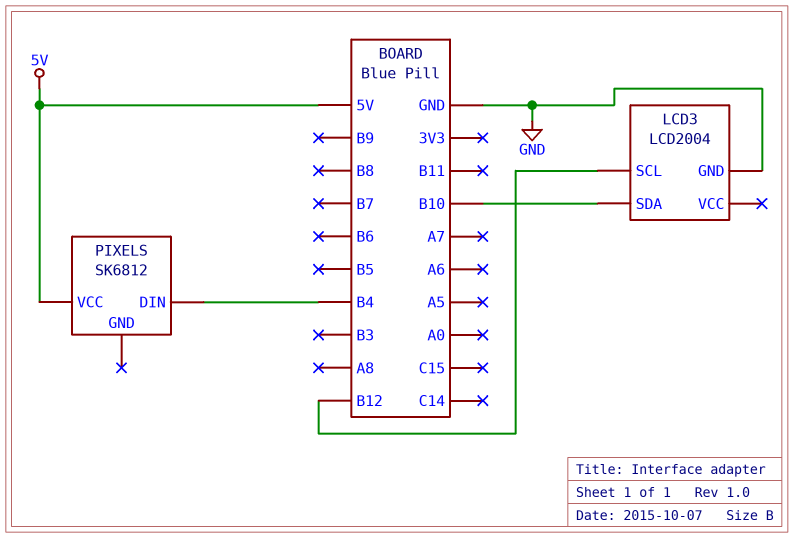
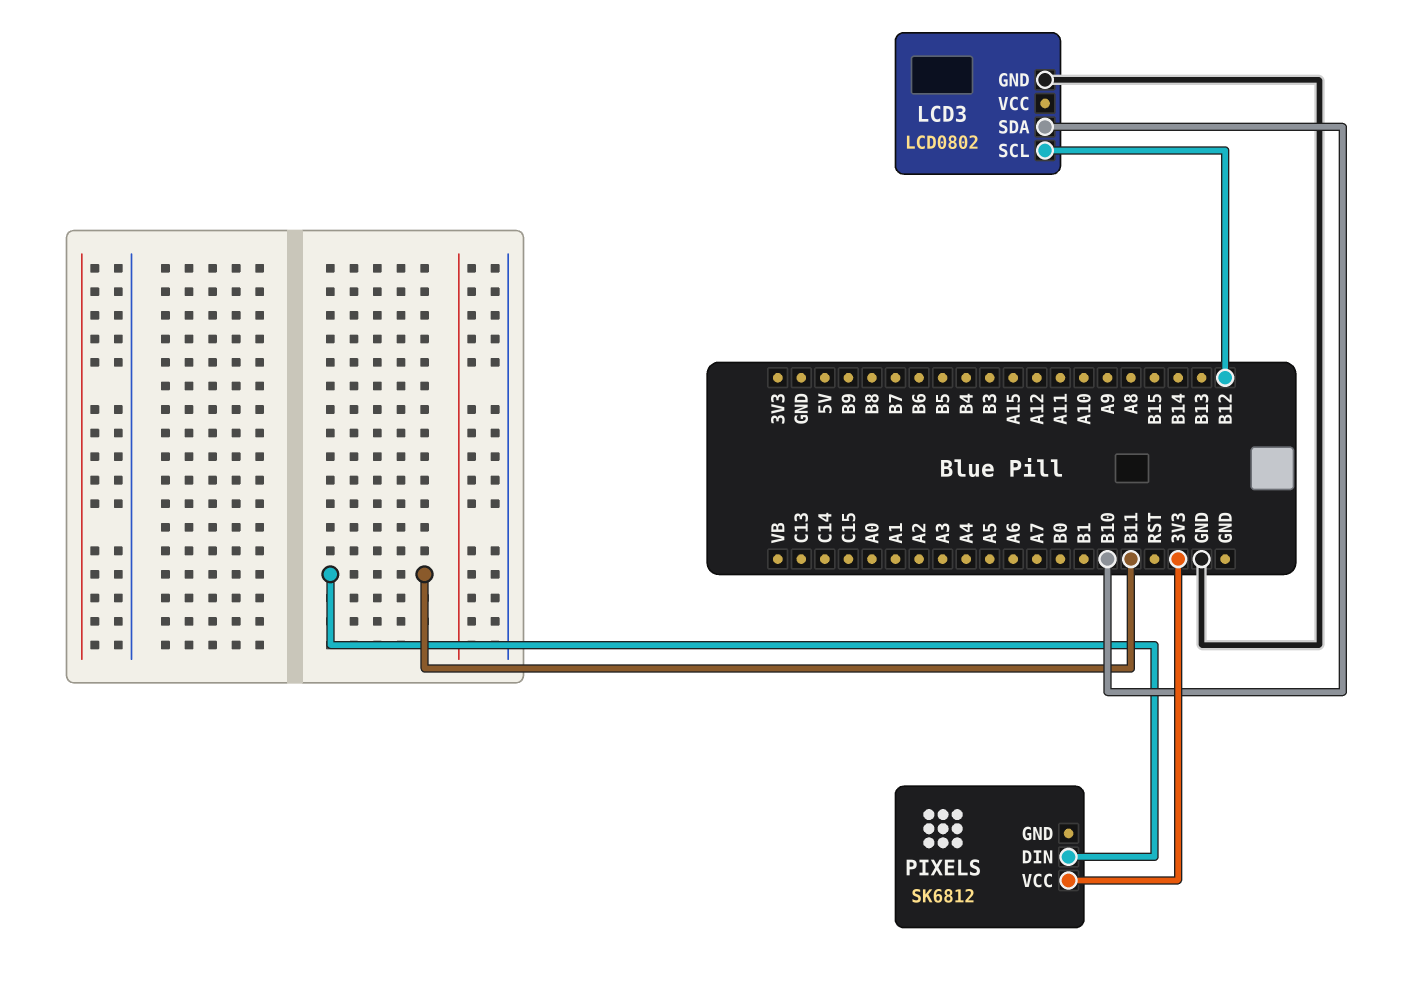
LCD3: LCD2004 -> LCD0802
PIXELS pin DIN: B4 -> B11
PIXELS pin VCC: 5V -> 3V3

